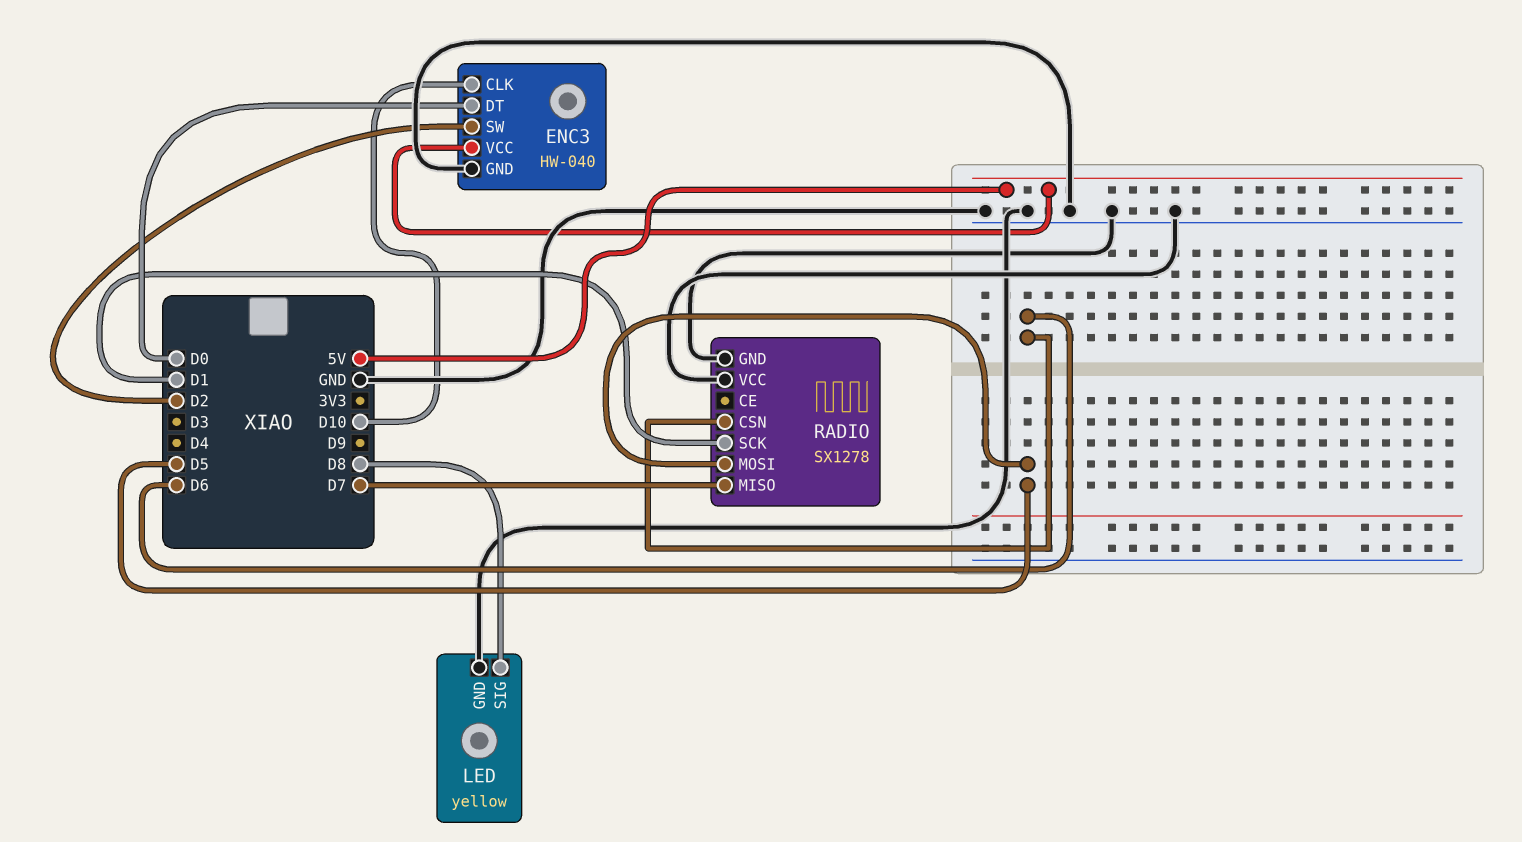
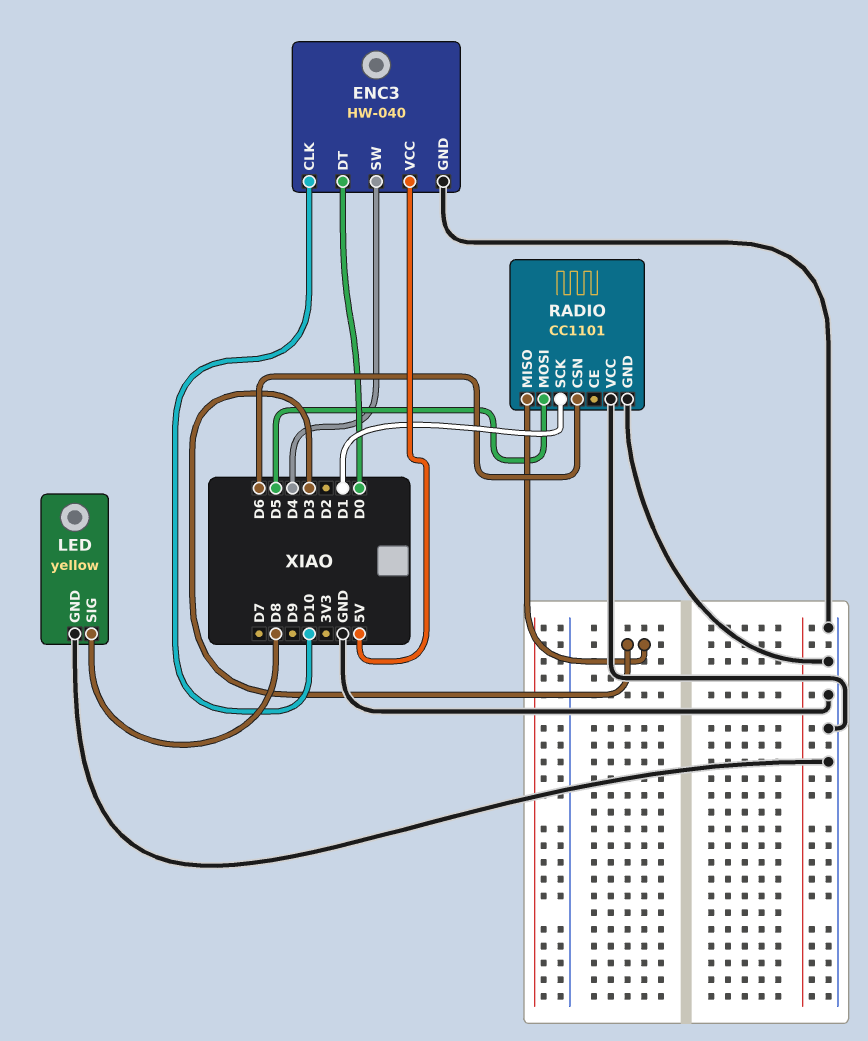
ENC3 pin SW: D2 -> D4
RADIO: SX1278 -> CC1101
RADIO pin MISO: D7 -> D3

